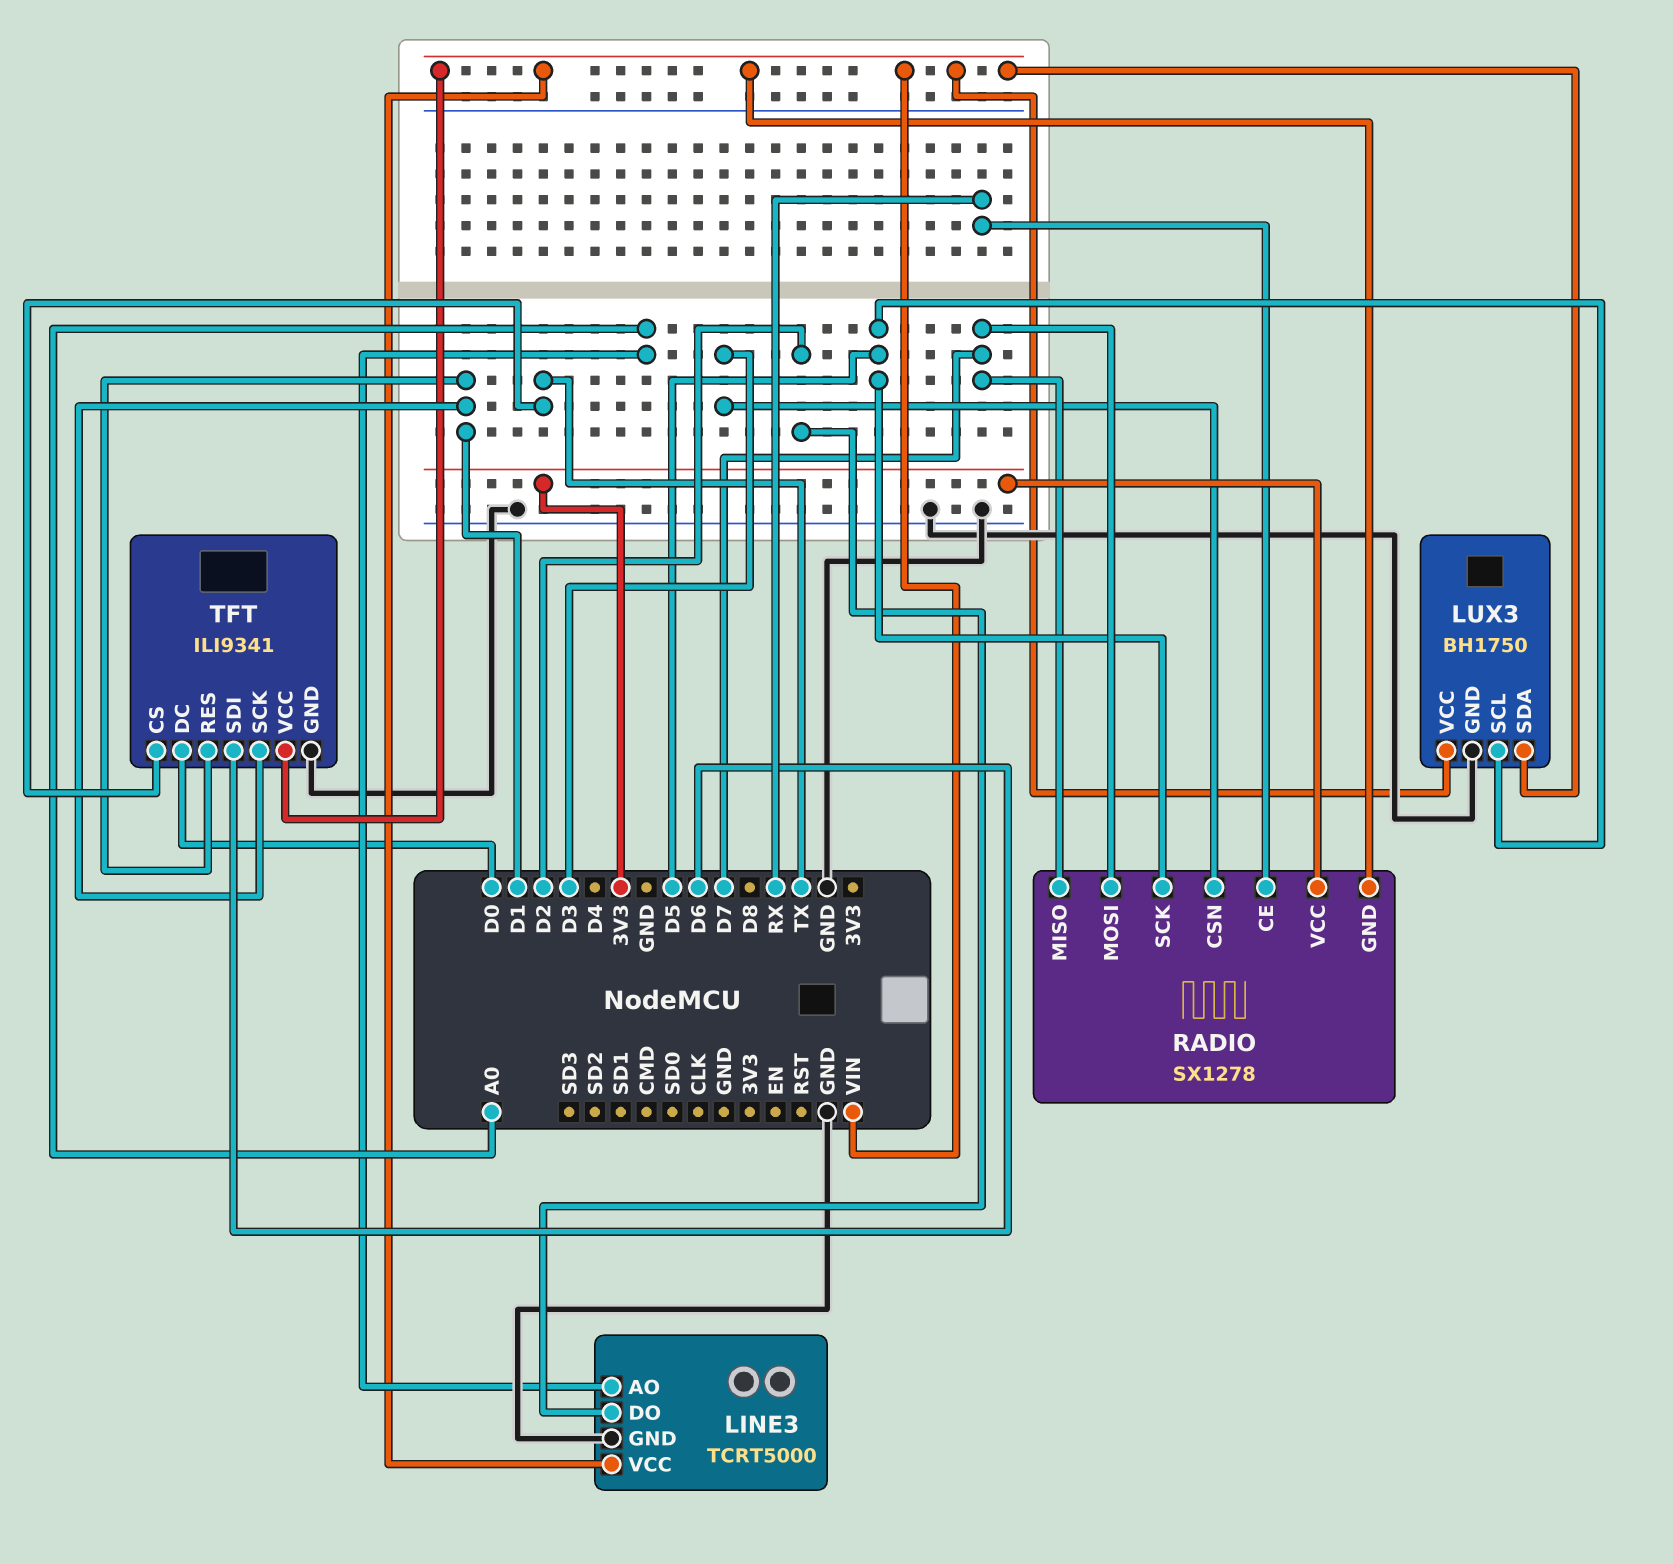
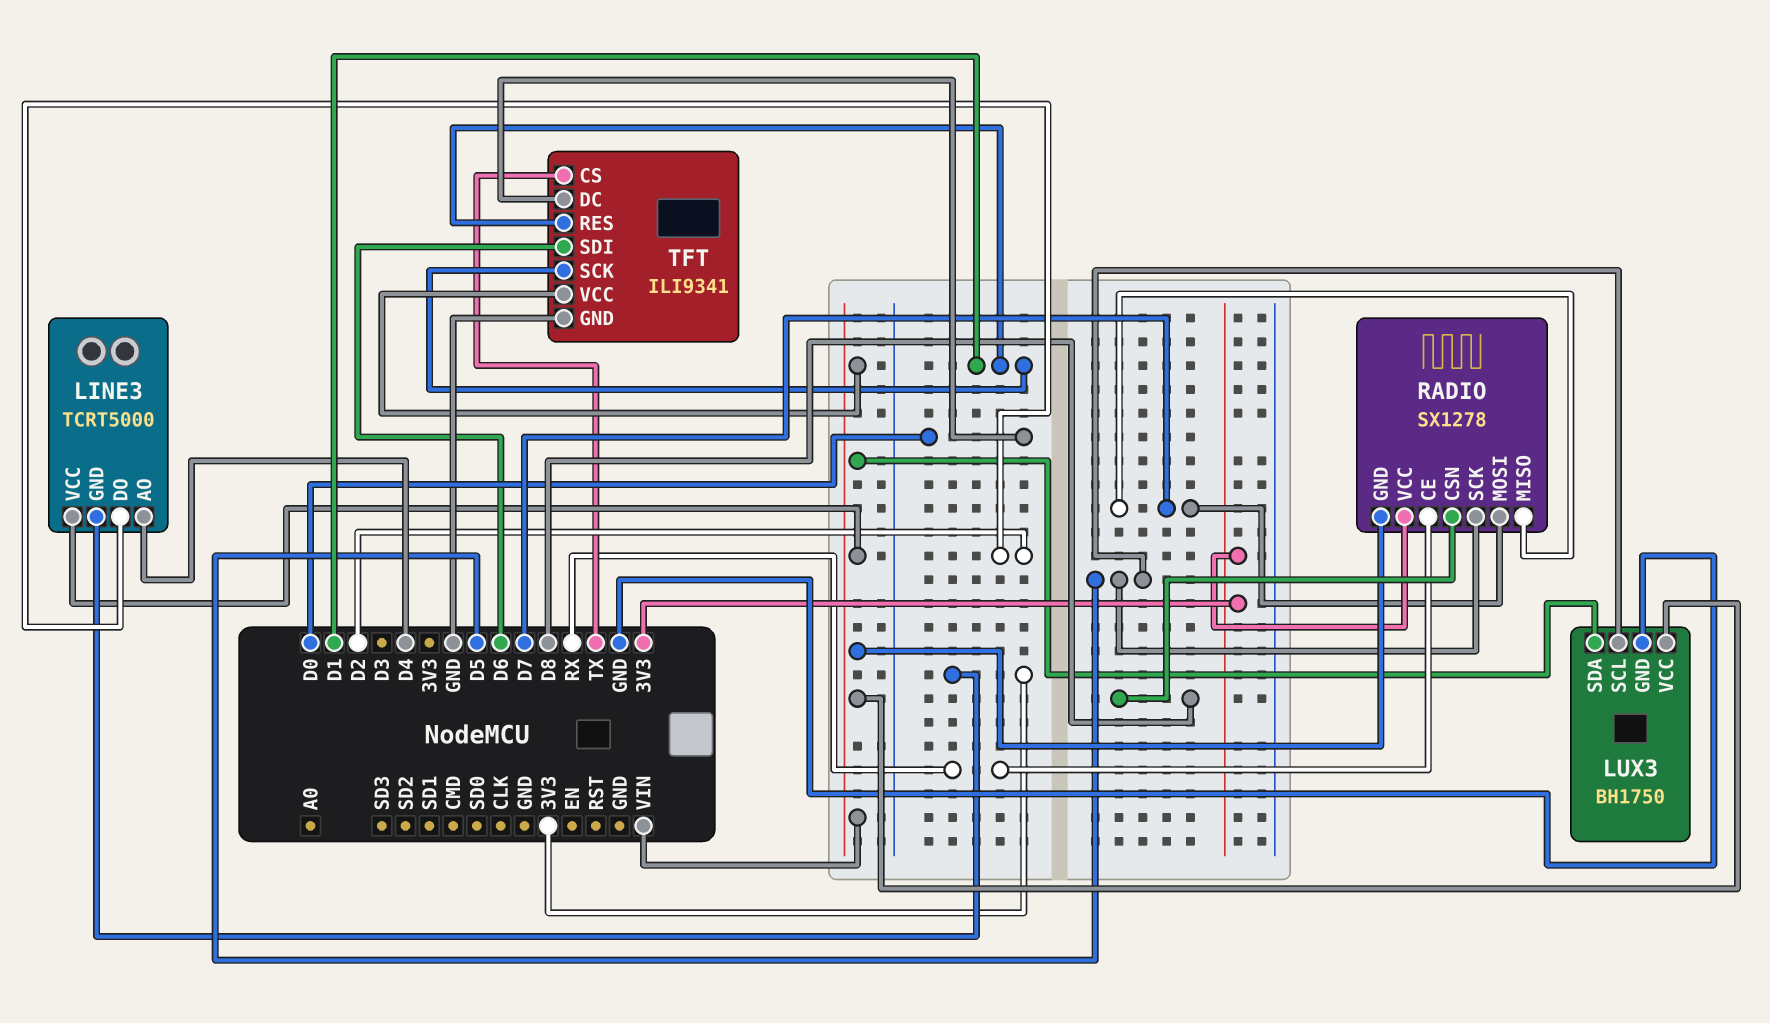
LINE3 pin AO: A0 -> D4
LINE3 pin GND: GND -> 3V3
RADIO pin CSN: D3 -> D8

